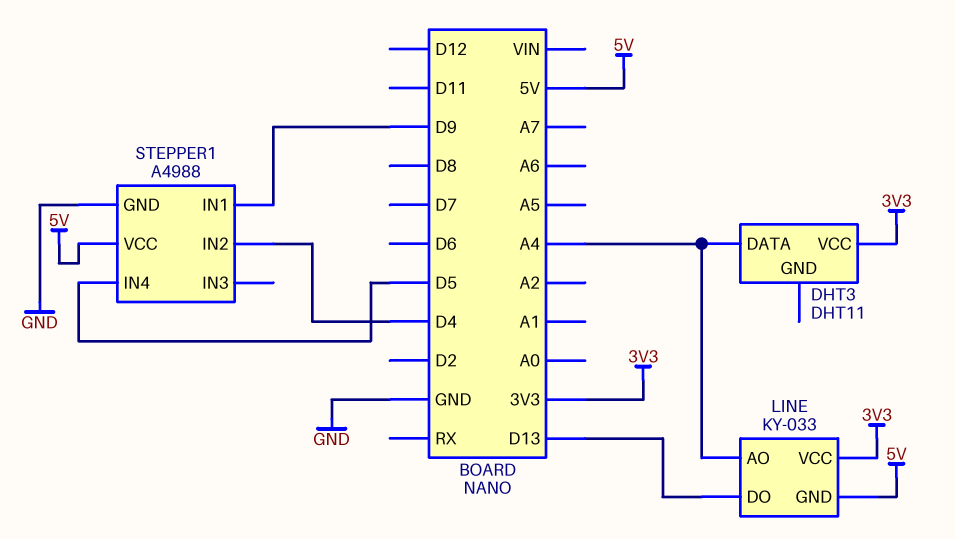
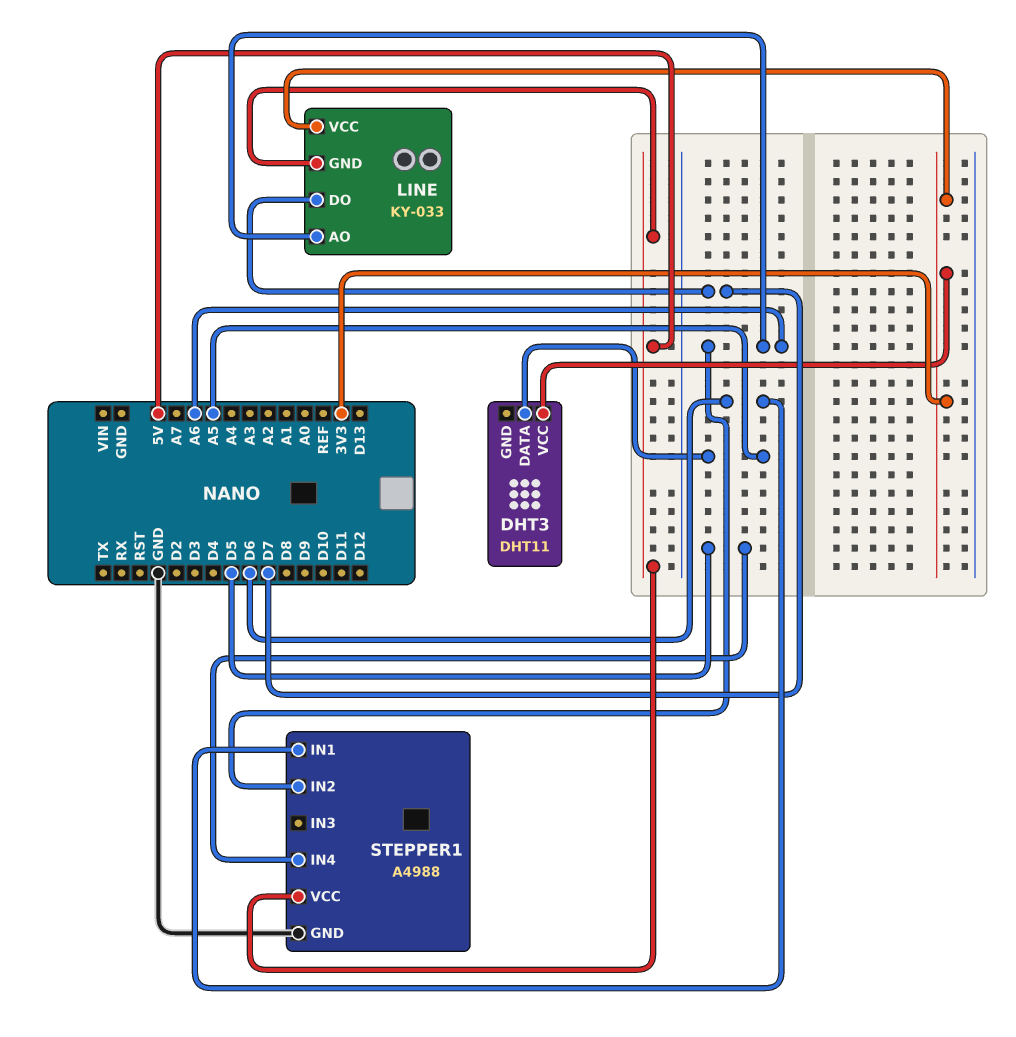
DHT3 pin DATA: A4 -> A5
LINE pin AO: A4 -> A6
LINE pin DO: D13 -> D7
STEPPER1 pin IN1: D9 -> D6
STEPPER1 pin IN2: D4 -> A6

